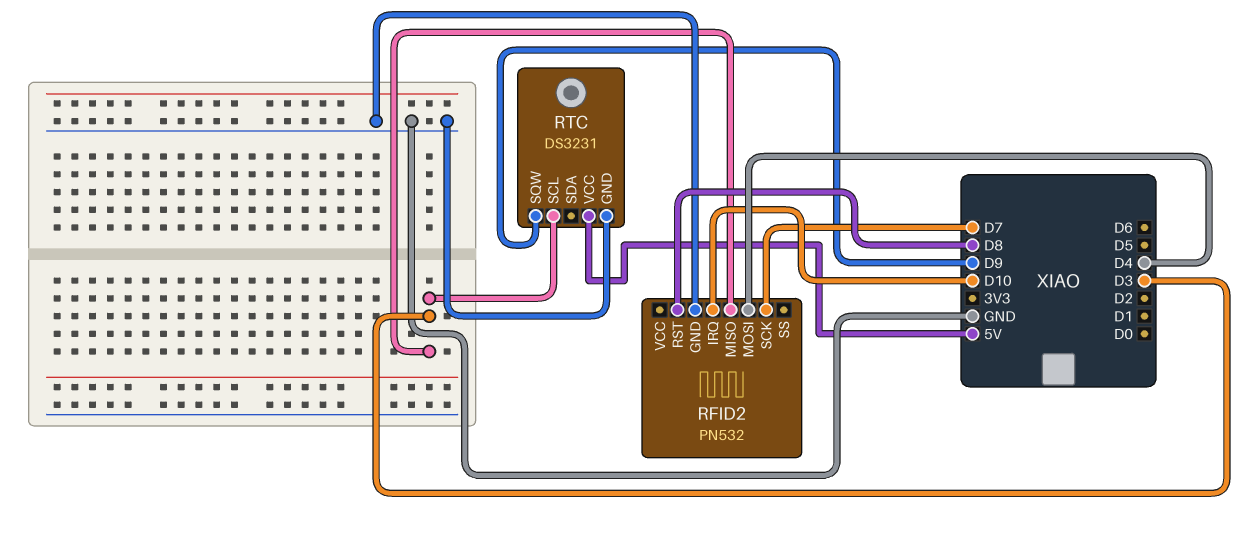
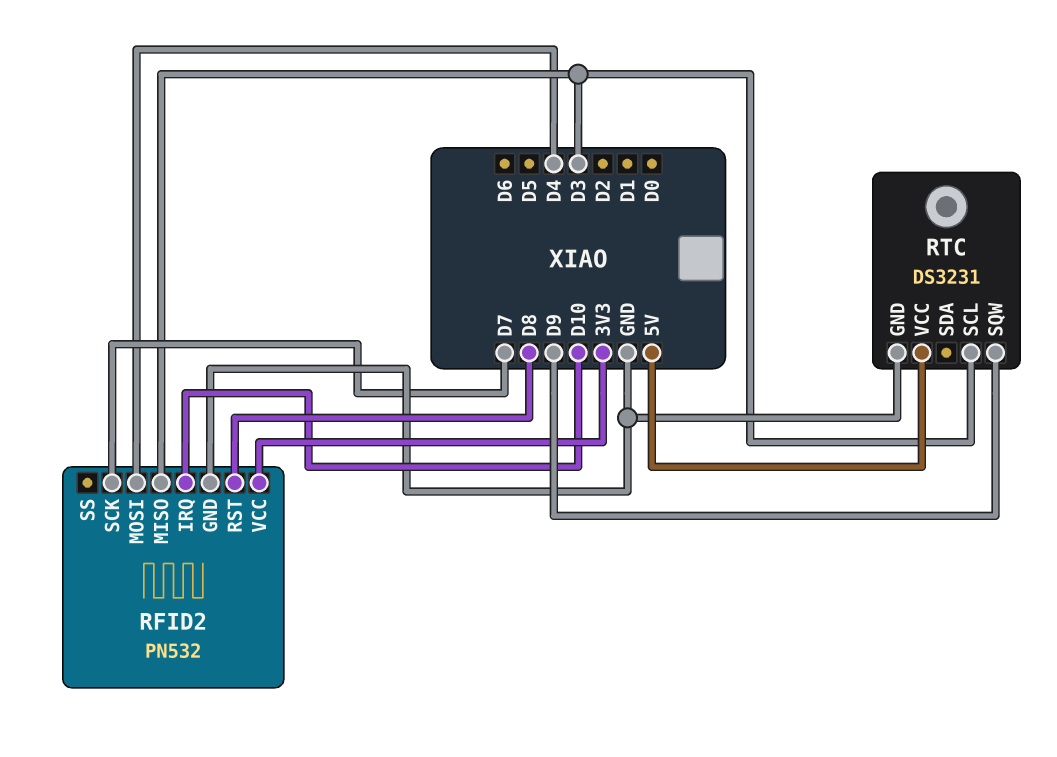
RFID2 pin VCC: none -> 3V3

